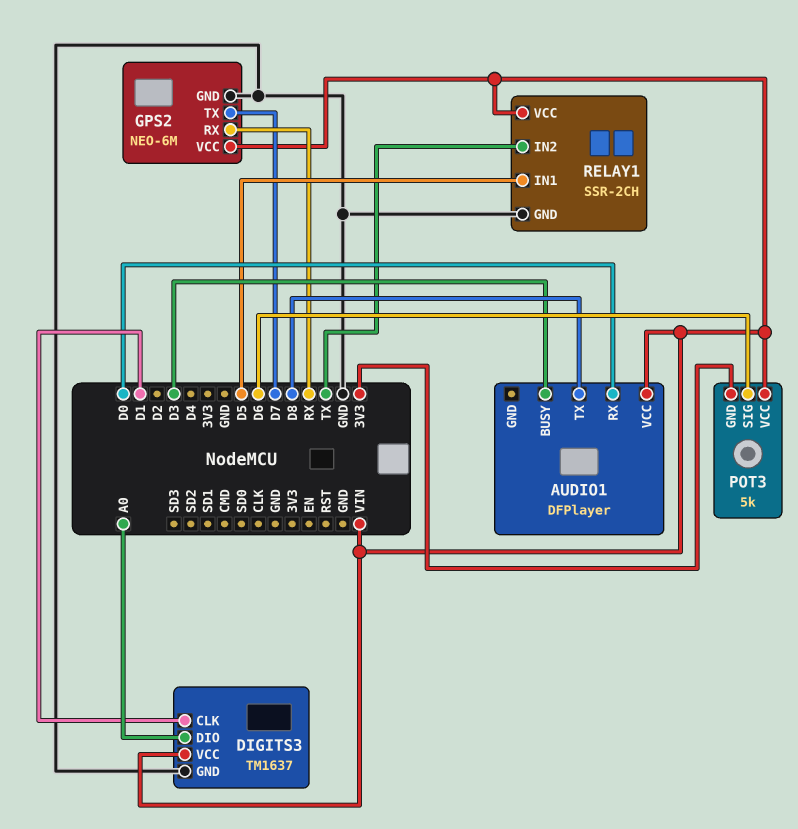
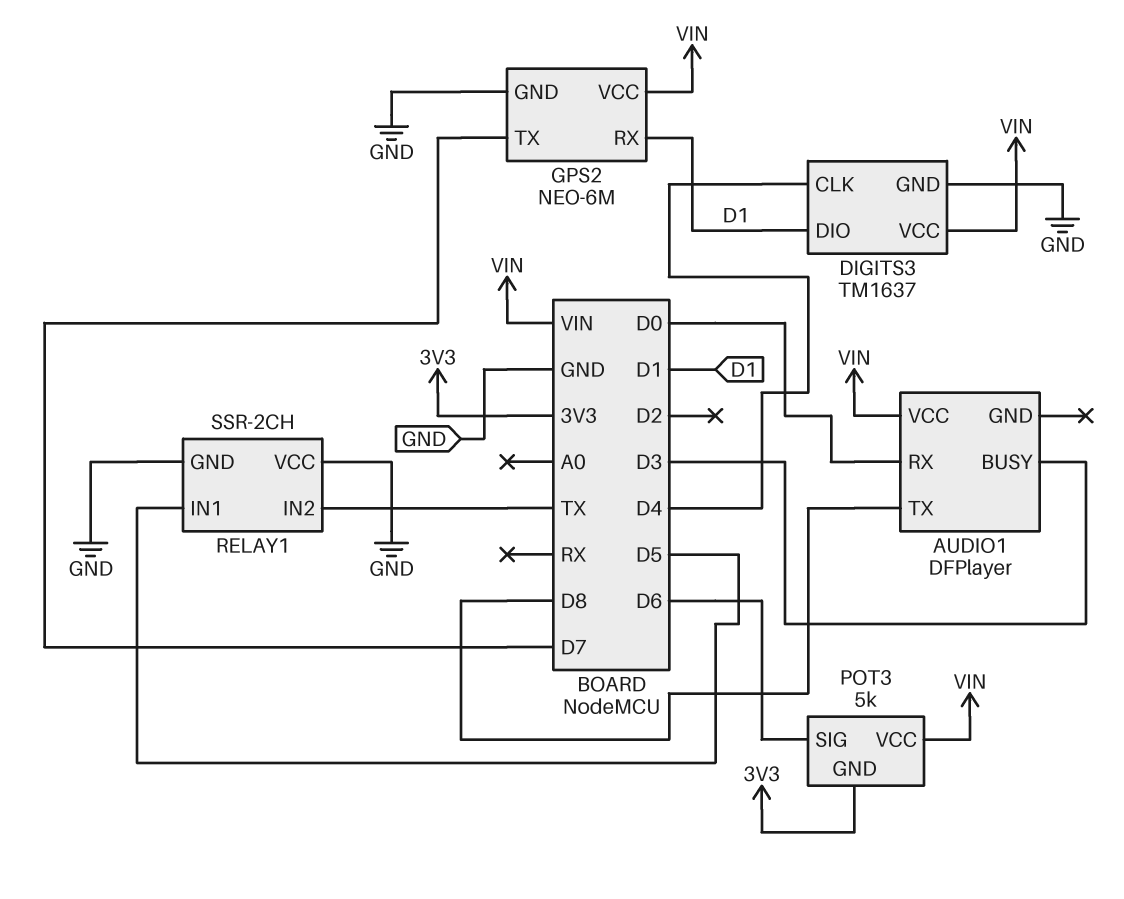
DIGITS3 pin CLK: D1 -> D4
DIGITS3 pin DIO: A0 -> D1
GPS2 pin RX: RX -> D1
RELAY1 pin VCC: VIN -> GND

